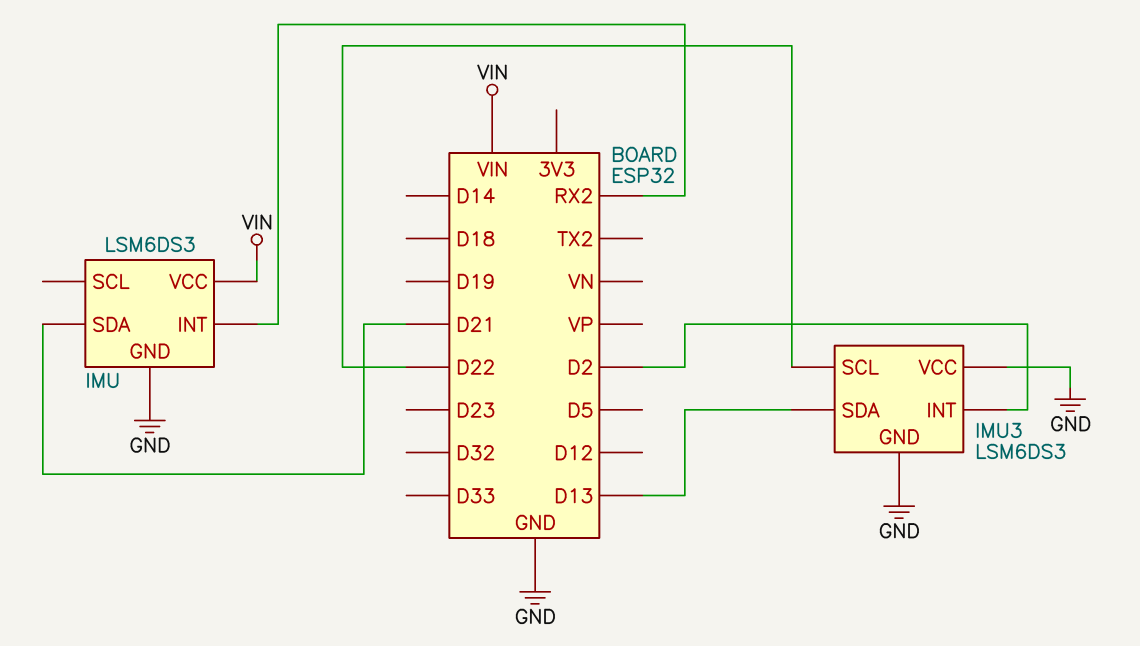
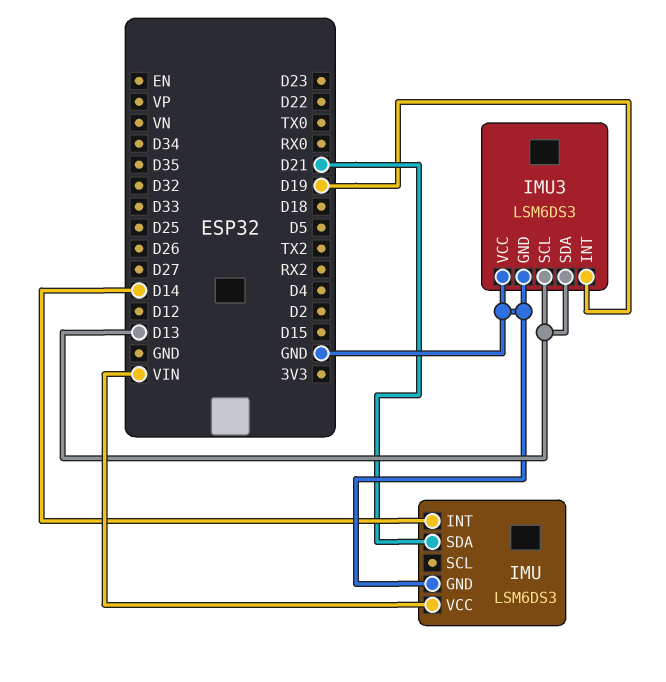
IMU pin INT: RX2 -> D14
IMU3 pin INT: D2 -> D19
IMU3 pin SCL: D22 -> D13

